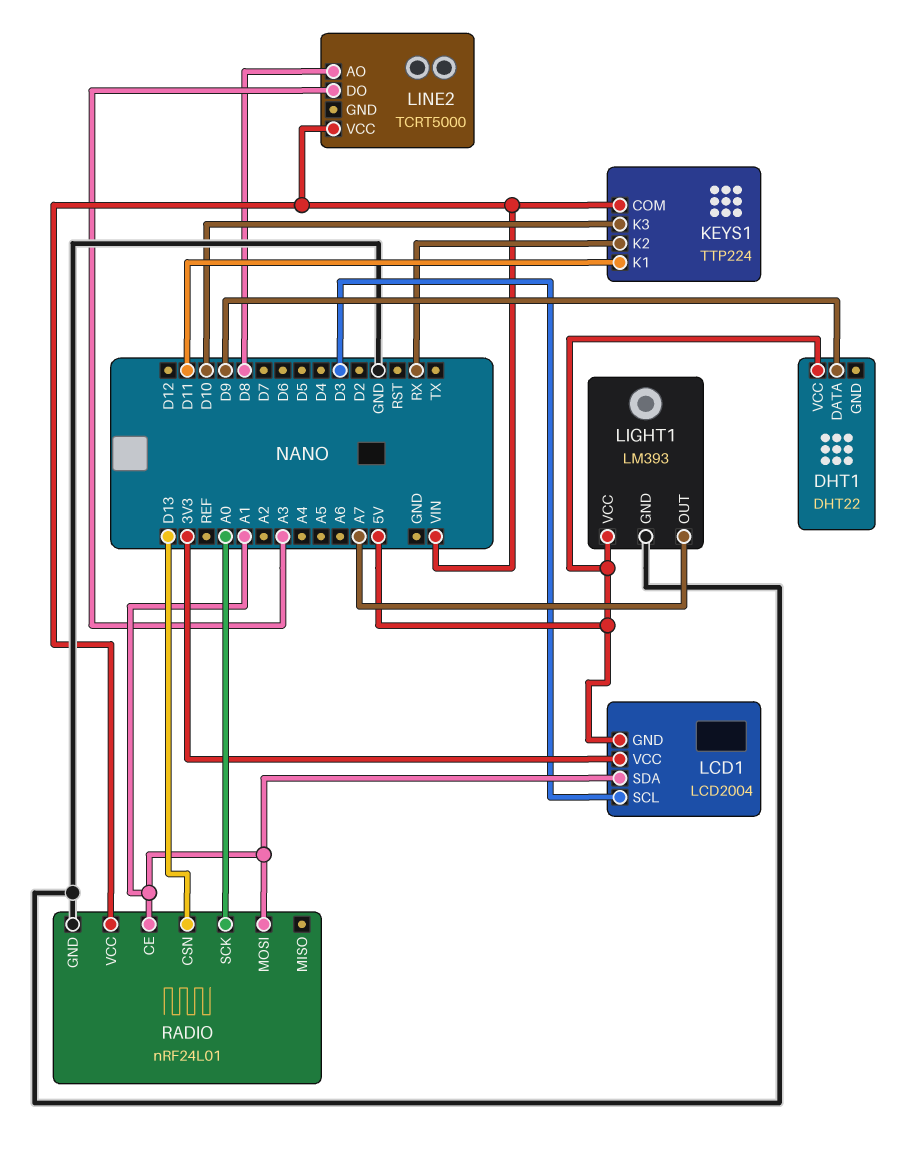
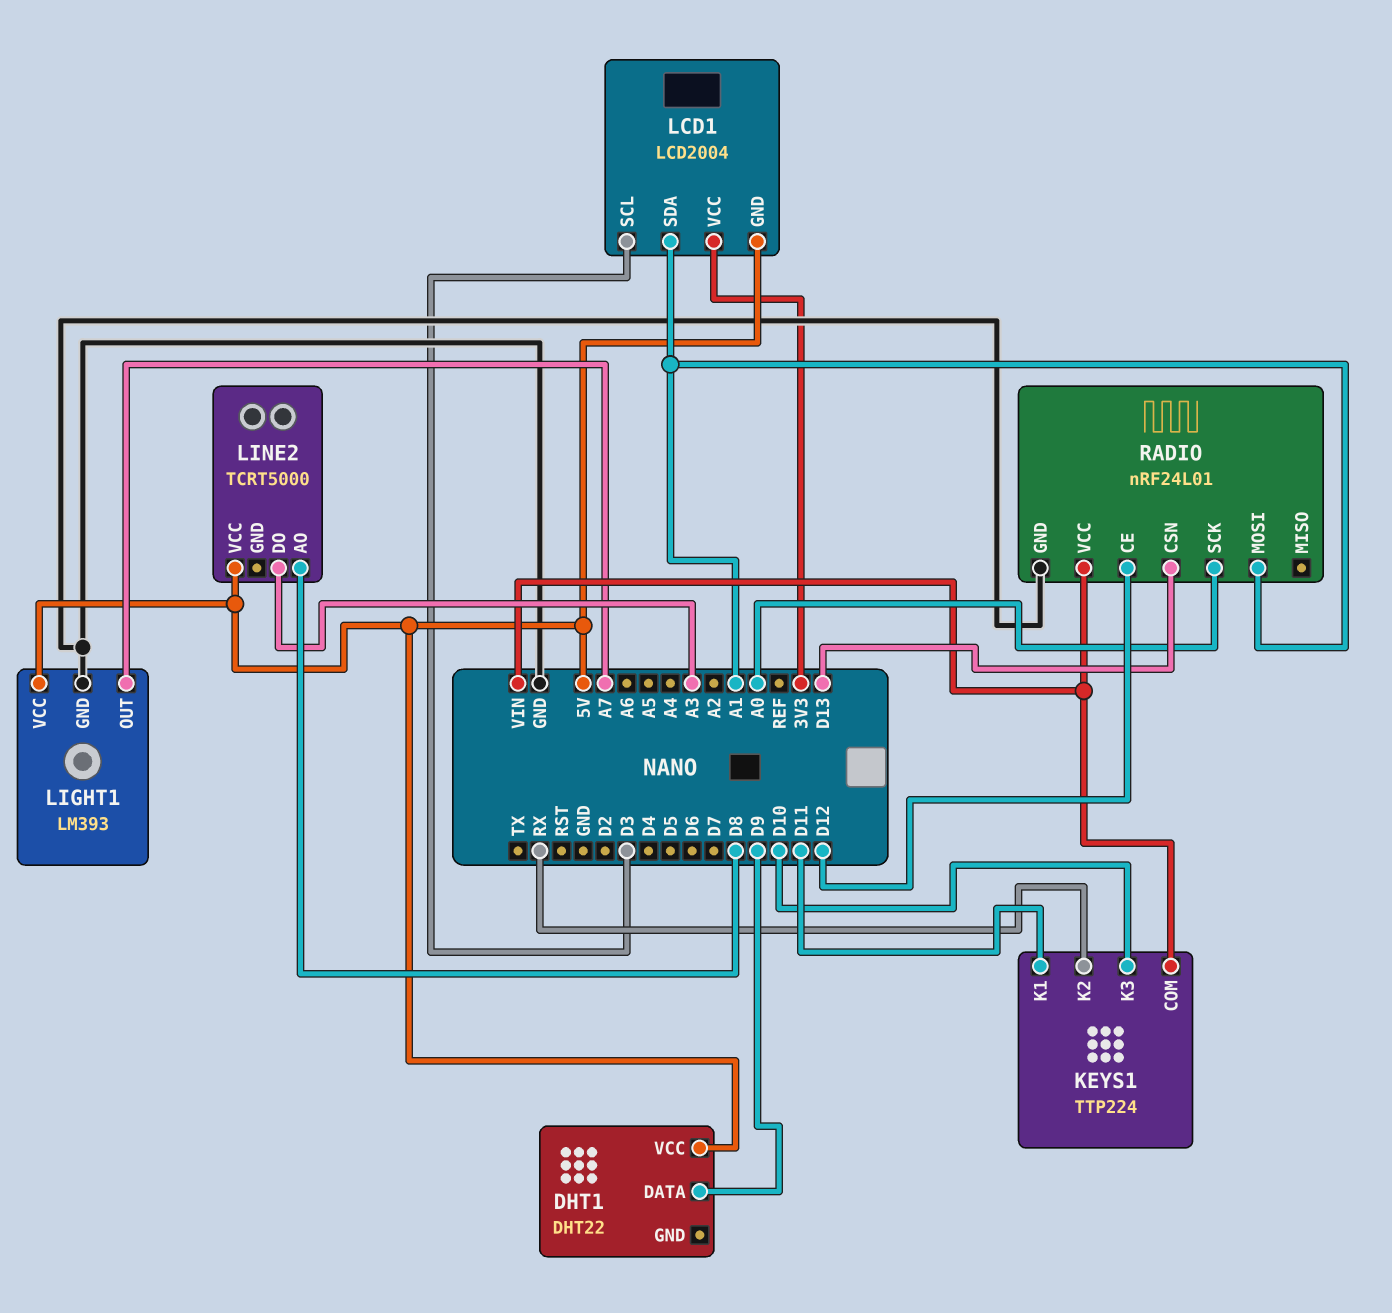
LINE2 pin VCC: VIN -> 5V
RADIO pin CE: A1 -> D12

